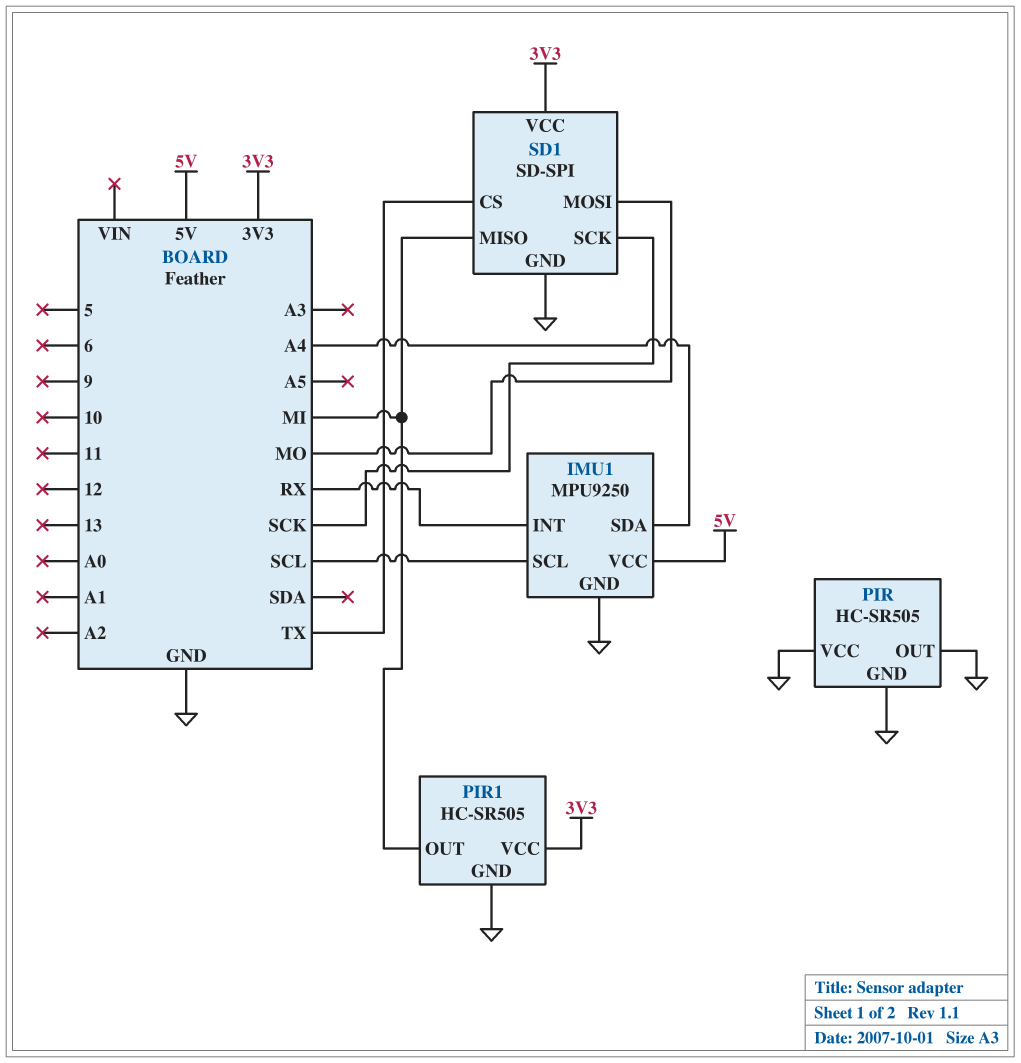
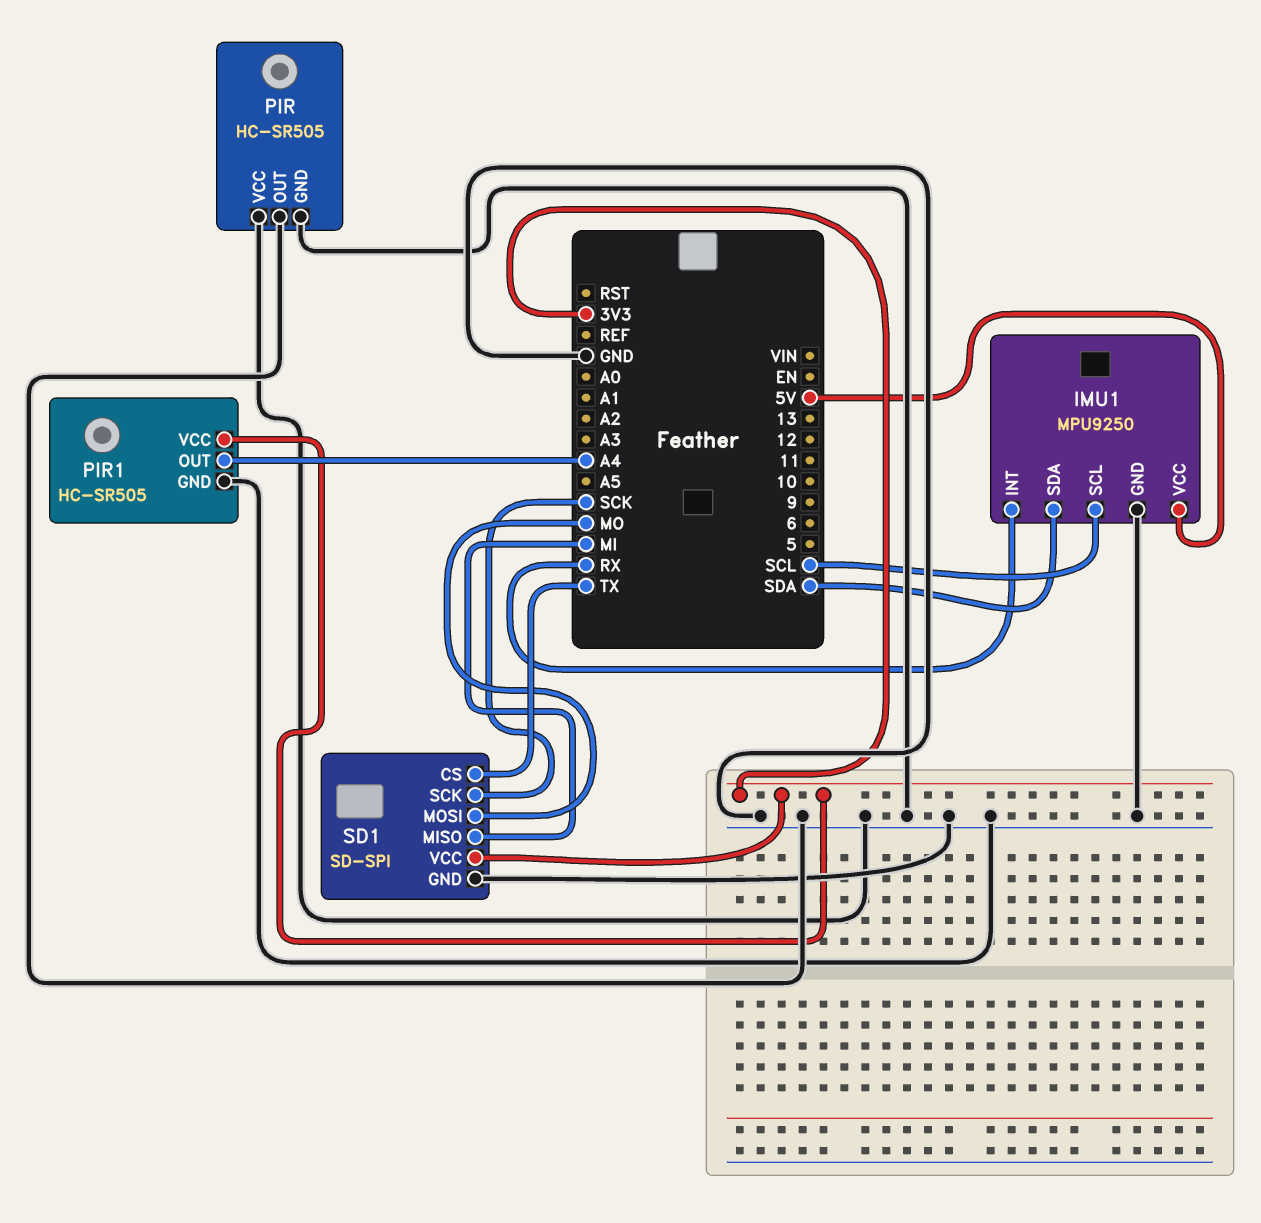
IMU1 pin SDA: A4 -> SDA
PIR1 pin OUT: MI -> A4

